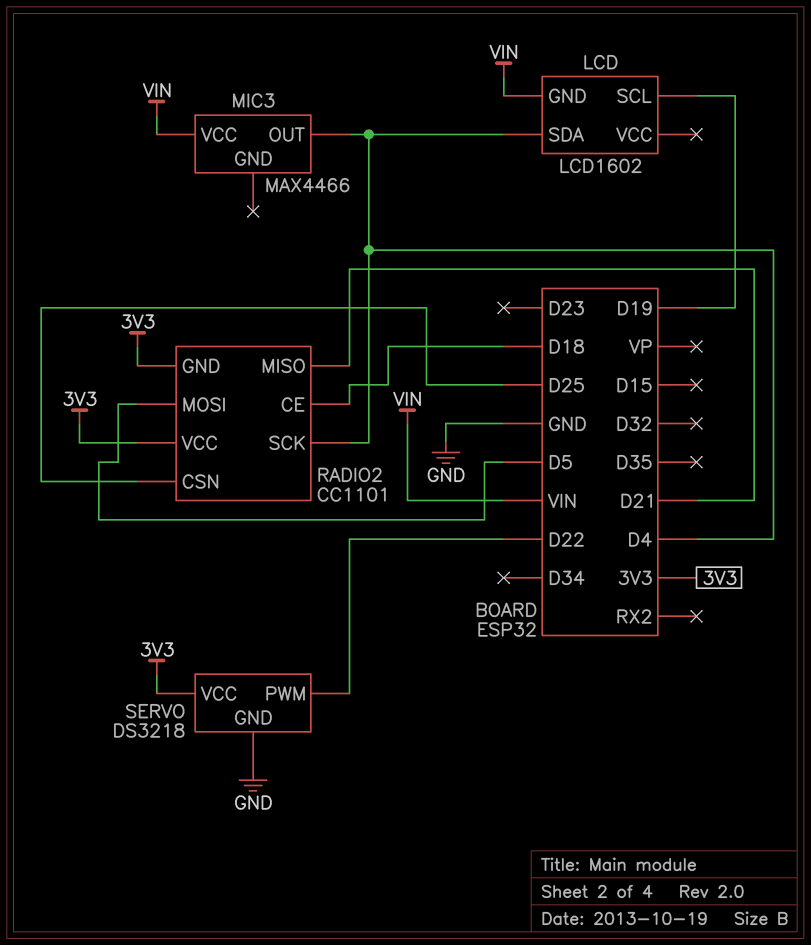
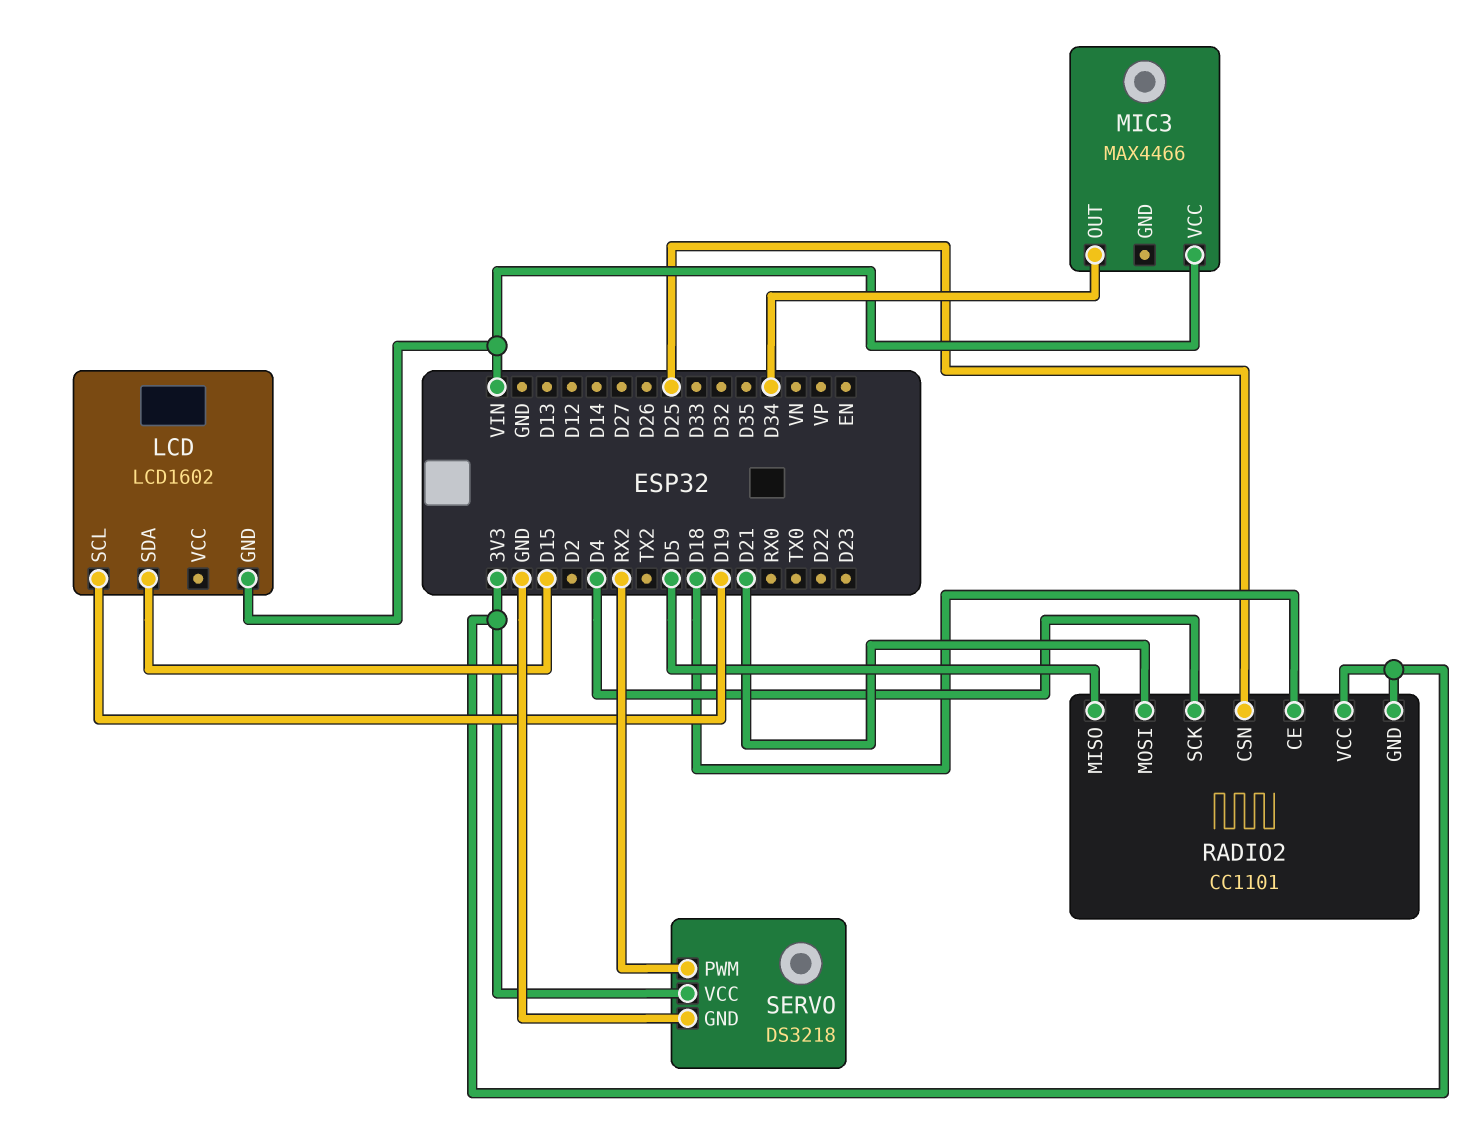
LCD pin SDA: D4 -> D15
MIC3 pin OUT: D4 -> D34
RADIO2 pin MISO: D21 -> D5
RADIO2 pin MOSI: D5 -> D21
SERVO pin PWM: D22 -> RX2

